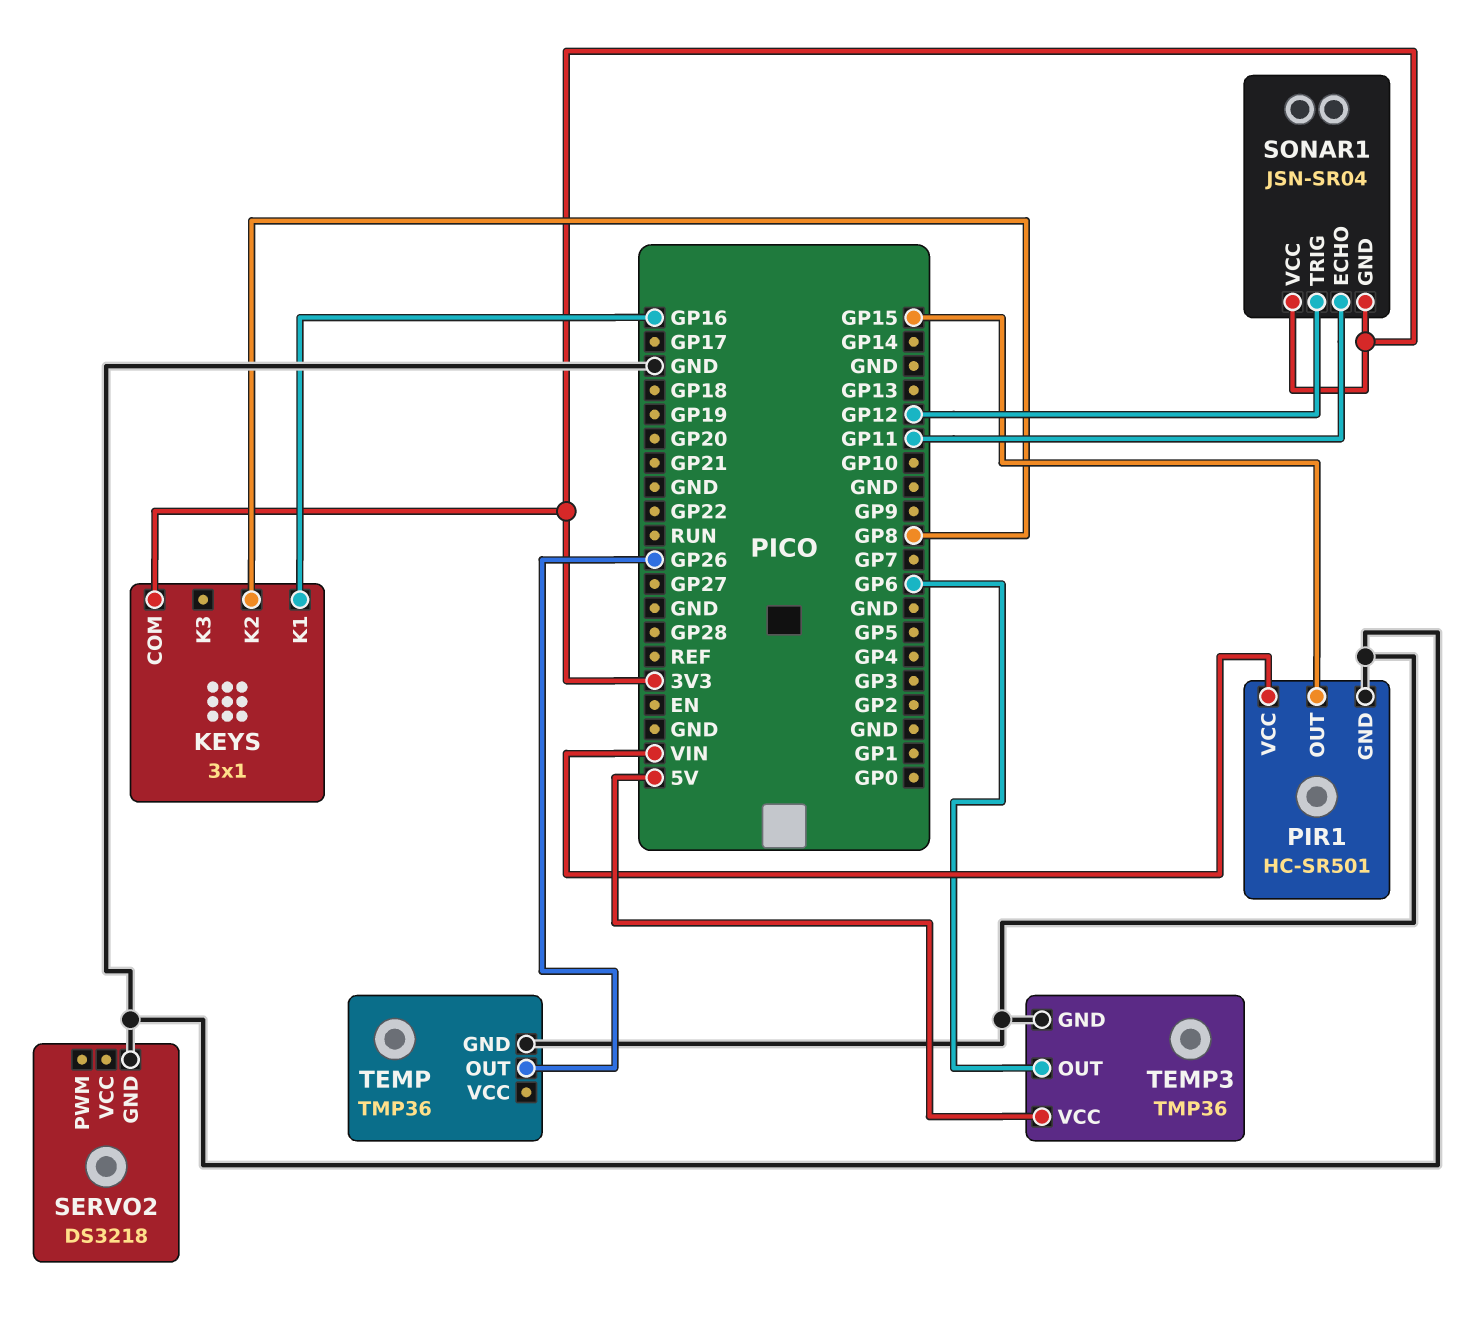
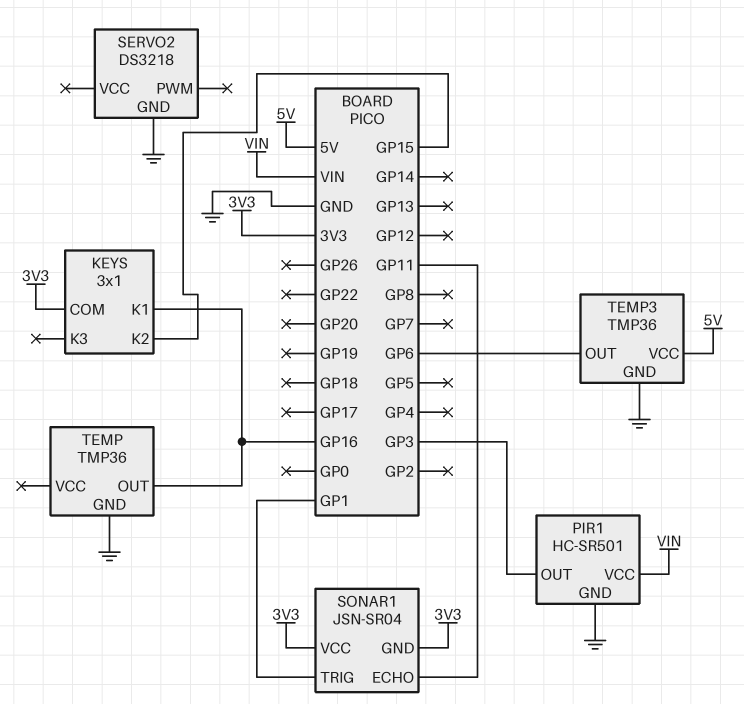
KEYS pin K2: GP8 -> GP15
PIR1 pin OUT: GP15 -> GP3
SONAR1 pin TRIG: GP12 -> GP1
TEMP pin OUT: GP26 -> GP16

